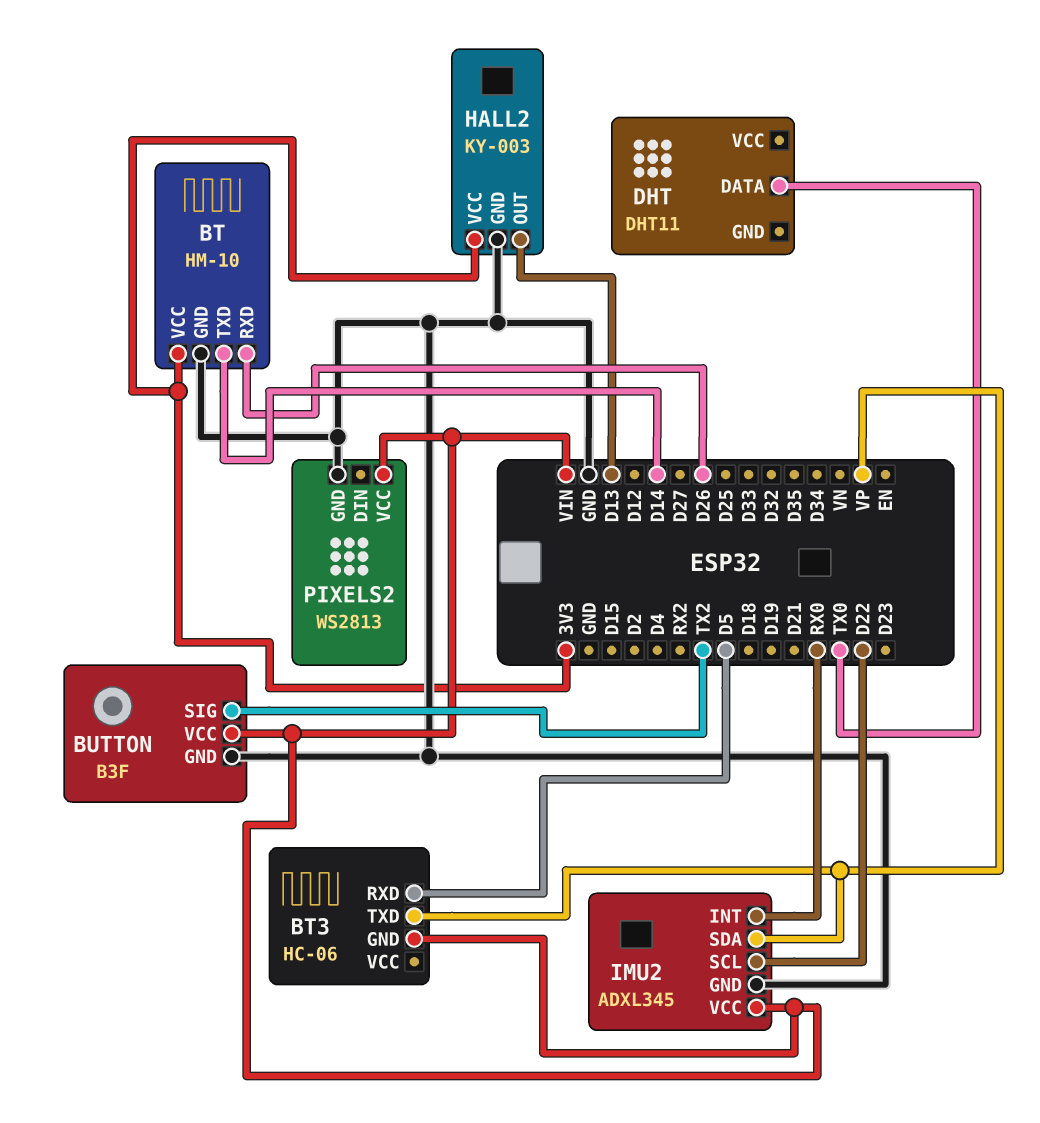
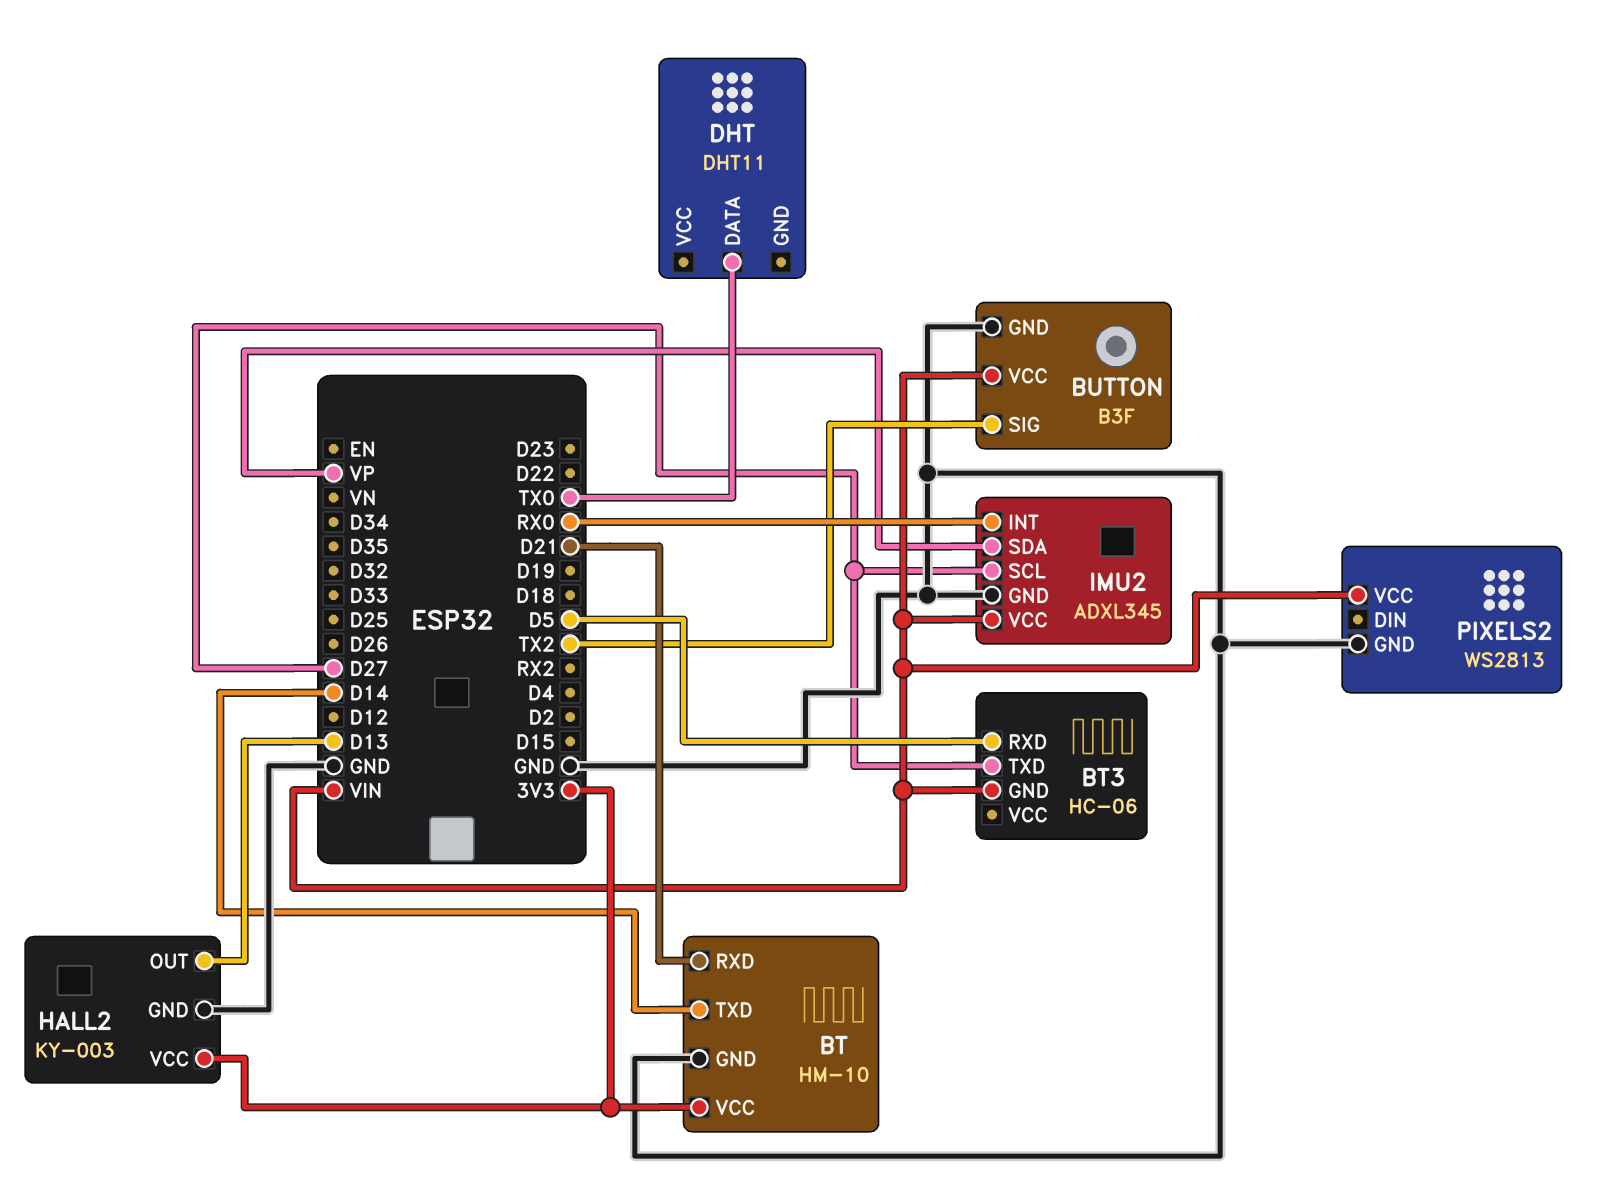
BT pin RXD: D26 -> D21
BT3 pin TXD: VP -> D27
IMU2 pin SCL: D22 -> D27

